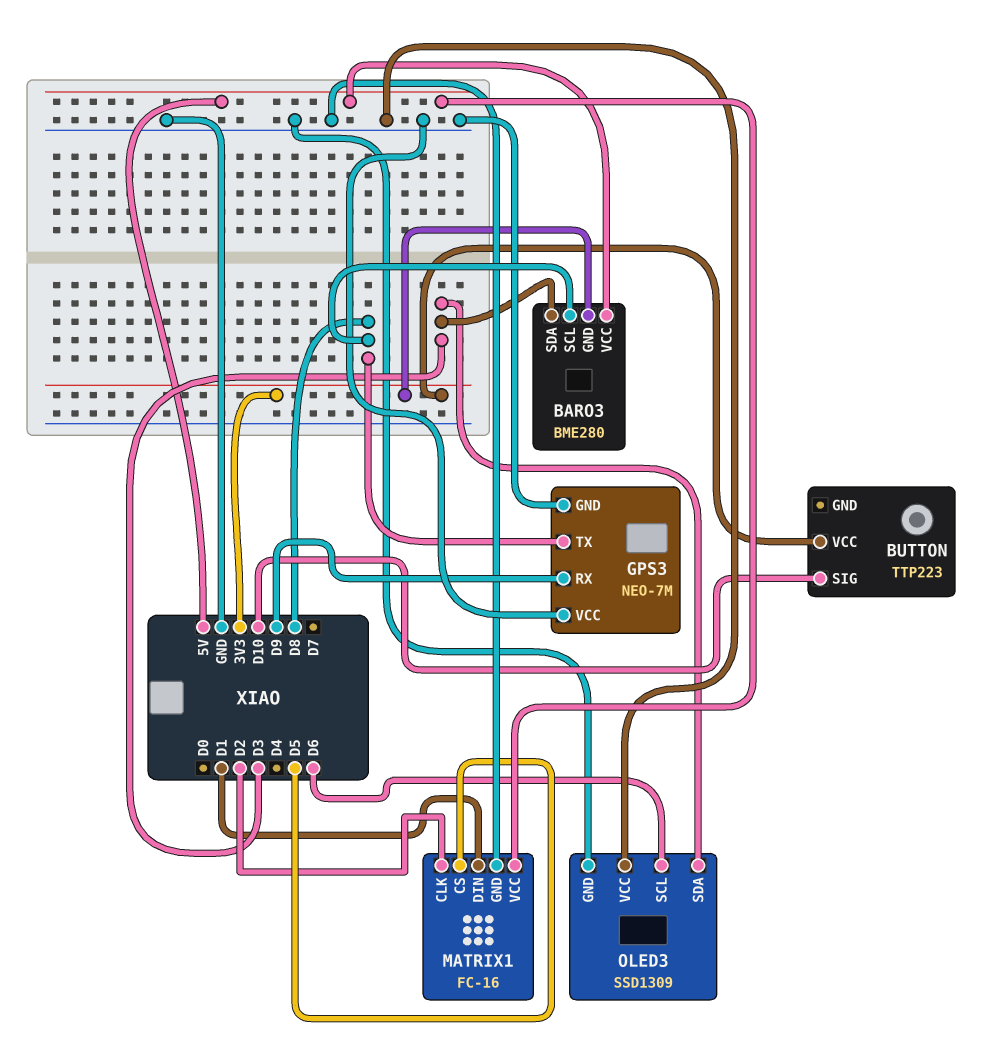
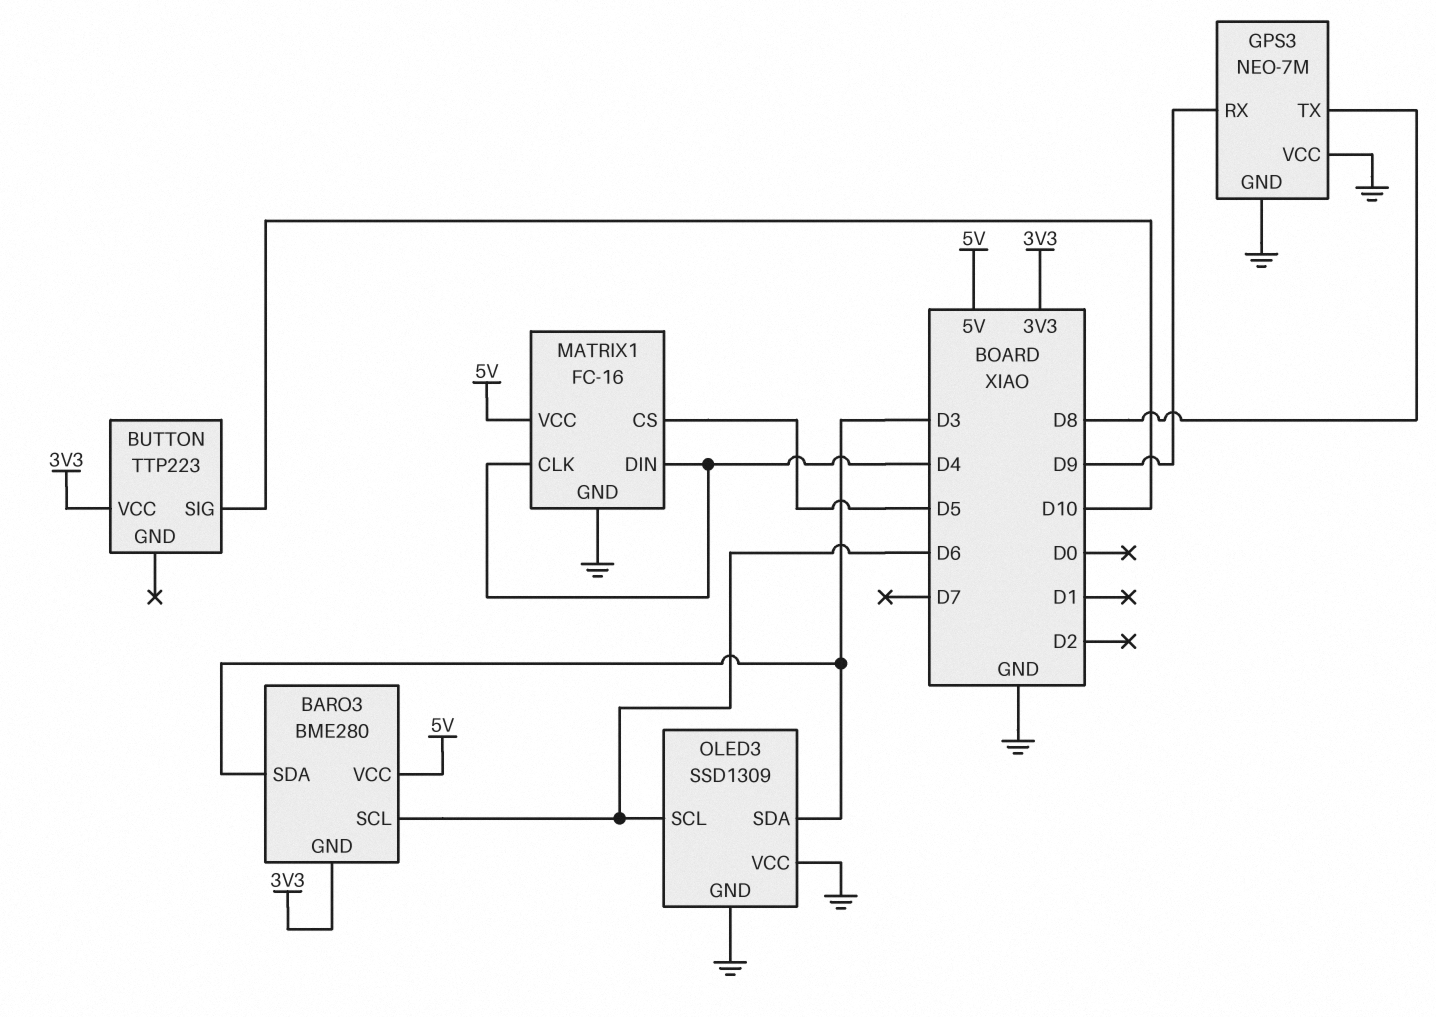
BARO3 pin SCL: D8 -> D6
MATRIX1 pin CLK: D2 -> D4
MATRIX1 pin DIN: D1 -> D4

